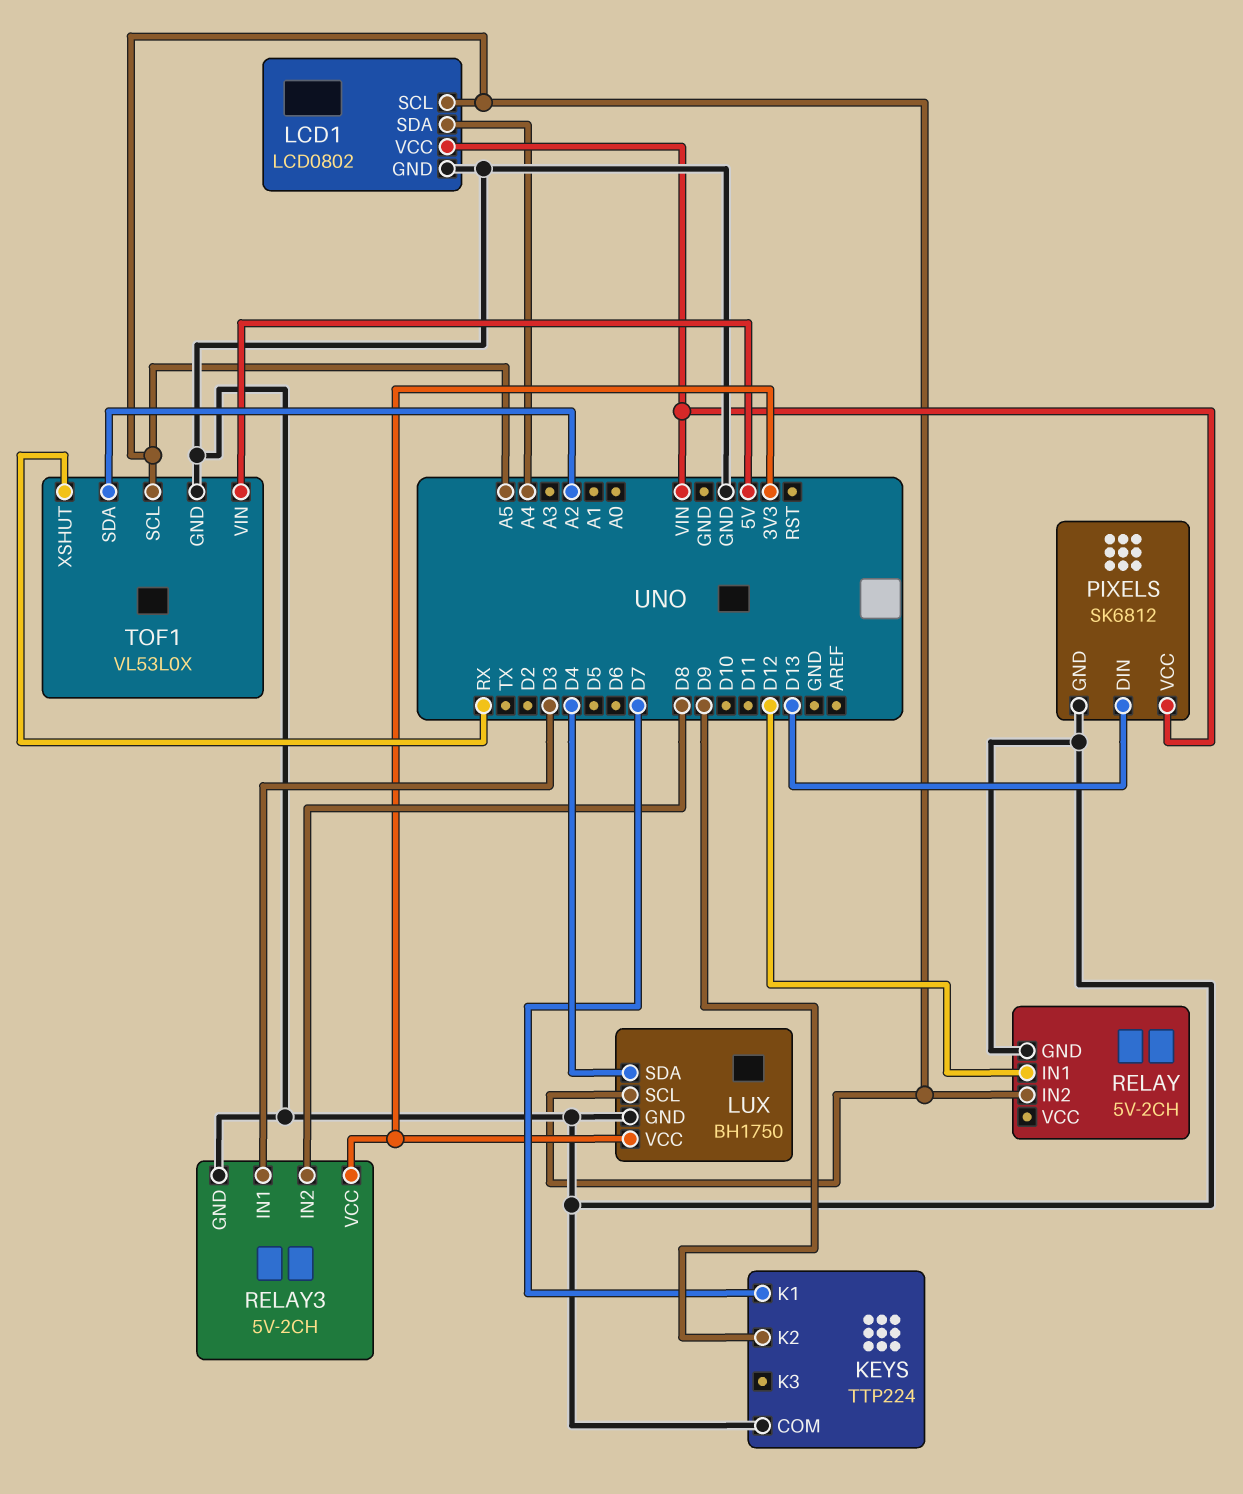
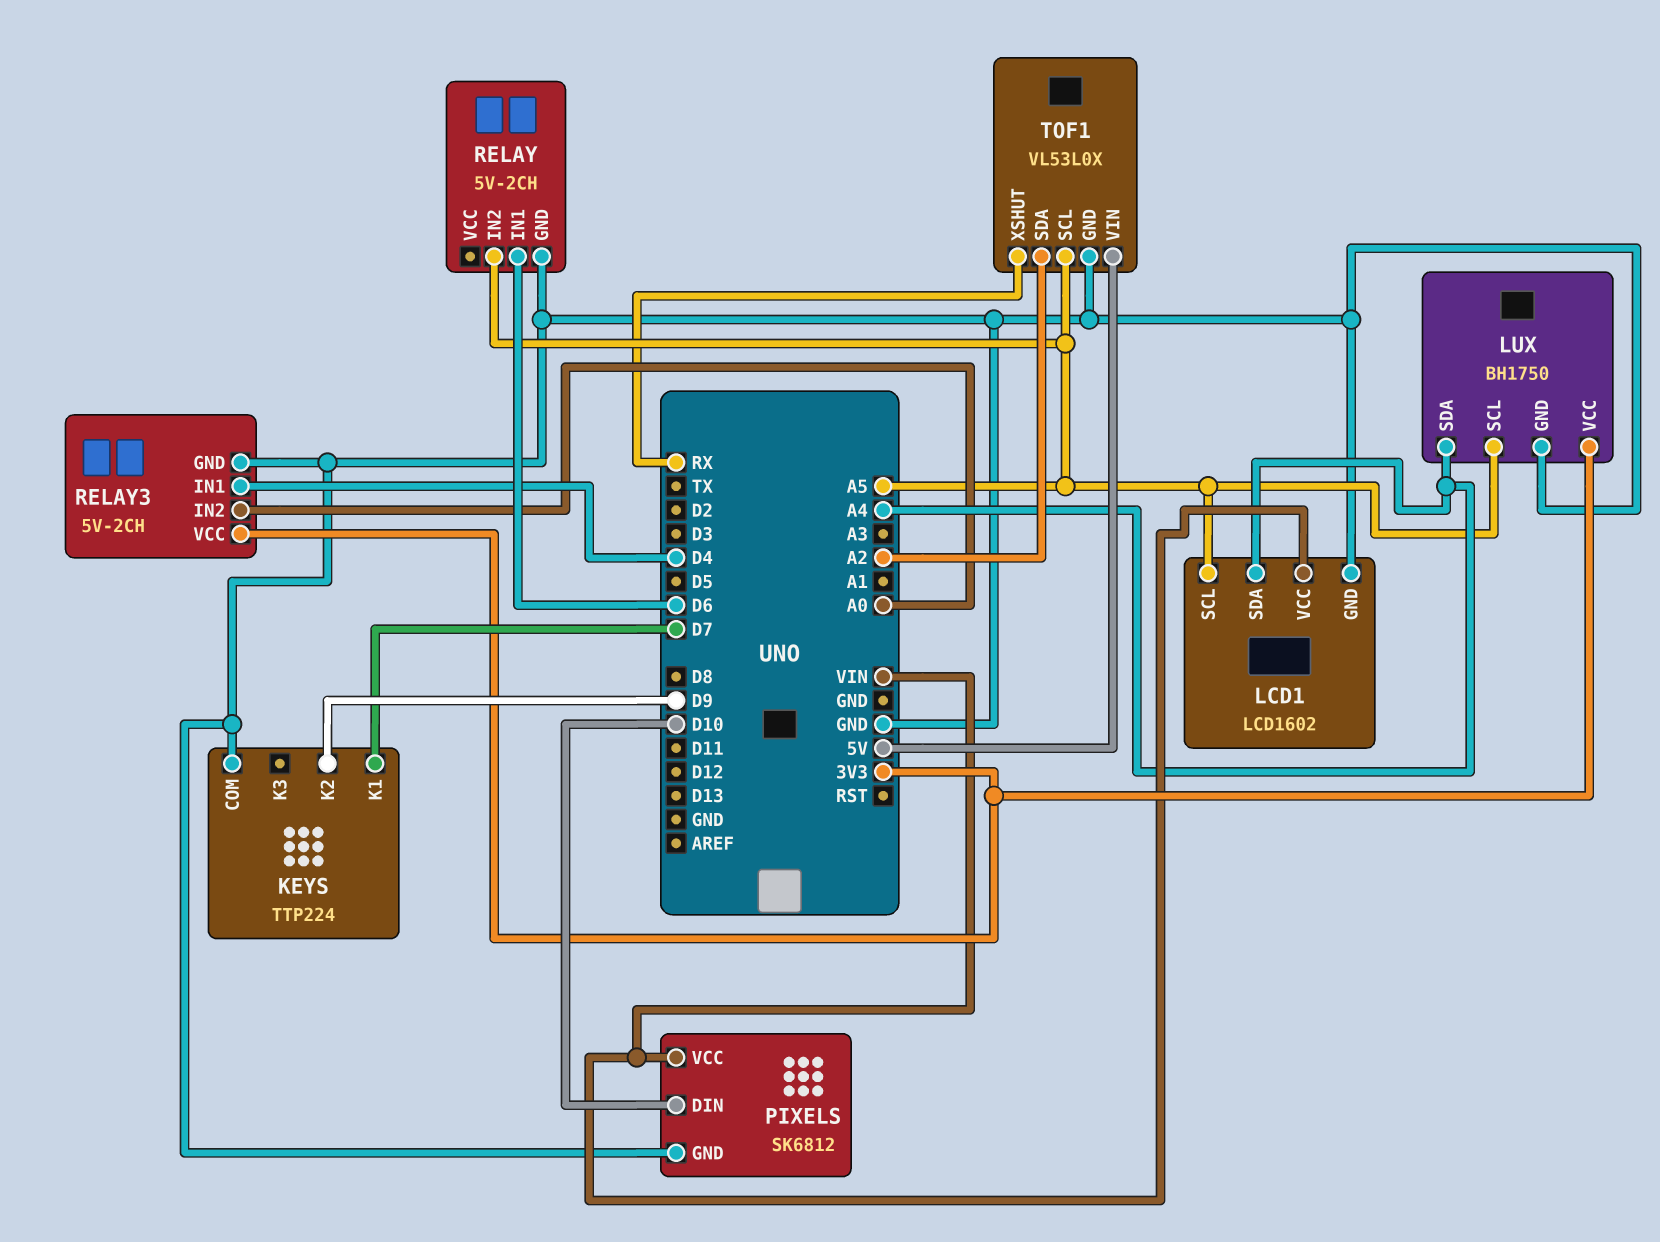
LCD1: LCD0802 -> LCD1602
LUX pin SDA: D4 -> A4
PIXELS pin DIN: D13 -> D10
RELAY pin IN1: D12 -> D6
RELAY3 pin IN1: D3 -> D4
RELAY3 pin IN2: D8 -> A0

